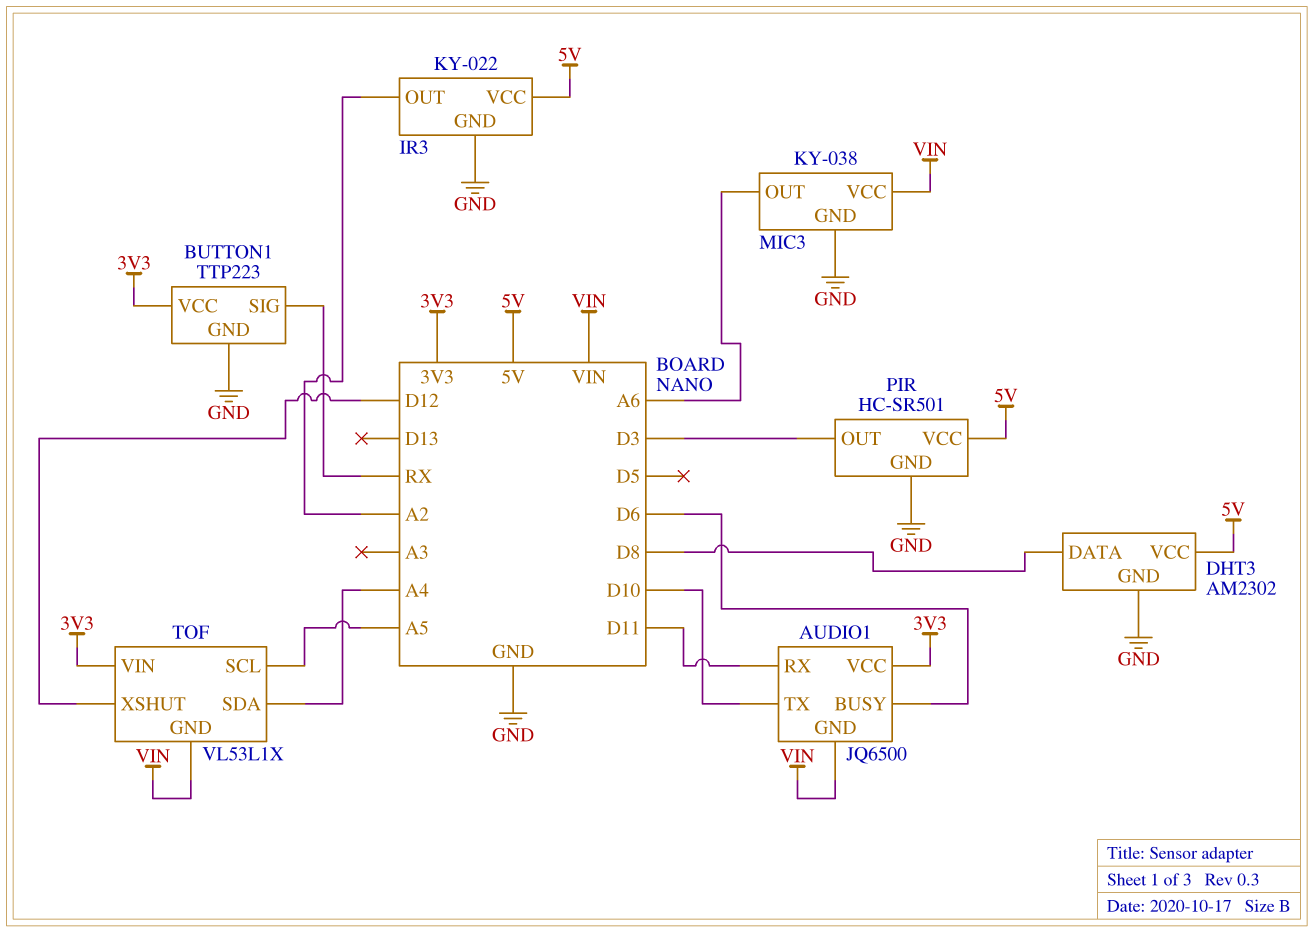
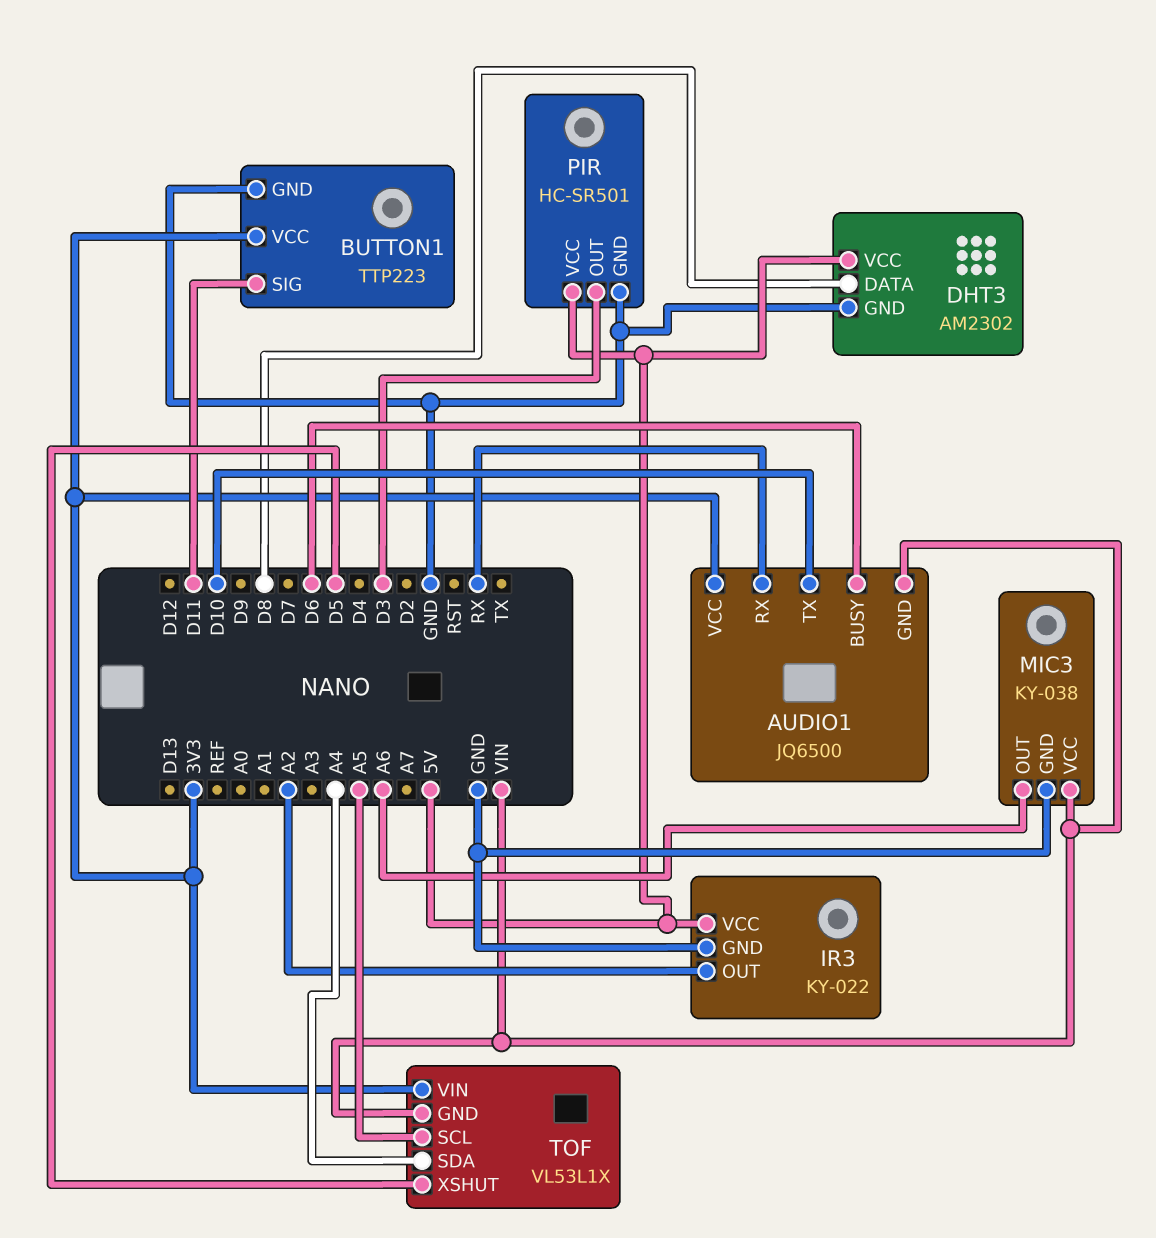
AUDIO1 pin RX: D11 -> RX
BUTTON1 pin SIG: RX -> D11
TOF pin XSHUT: D12 -> D5

